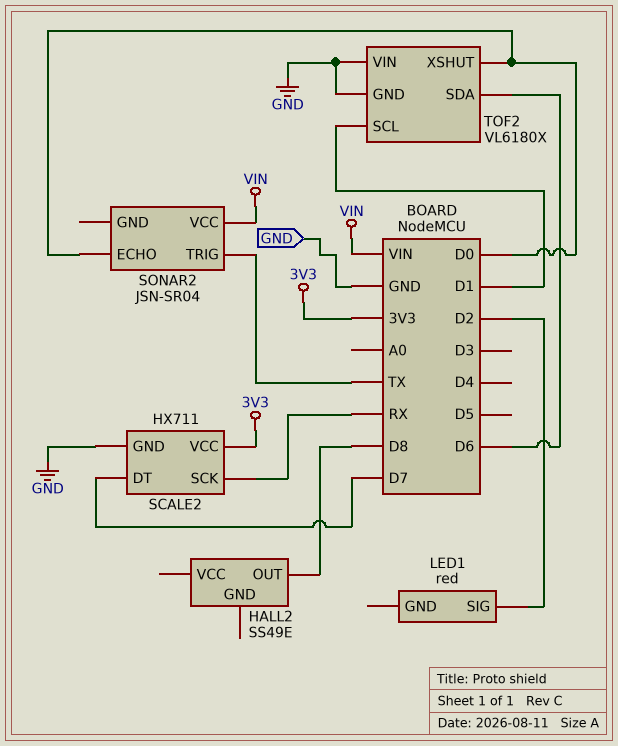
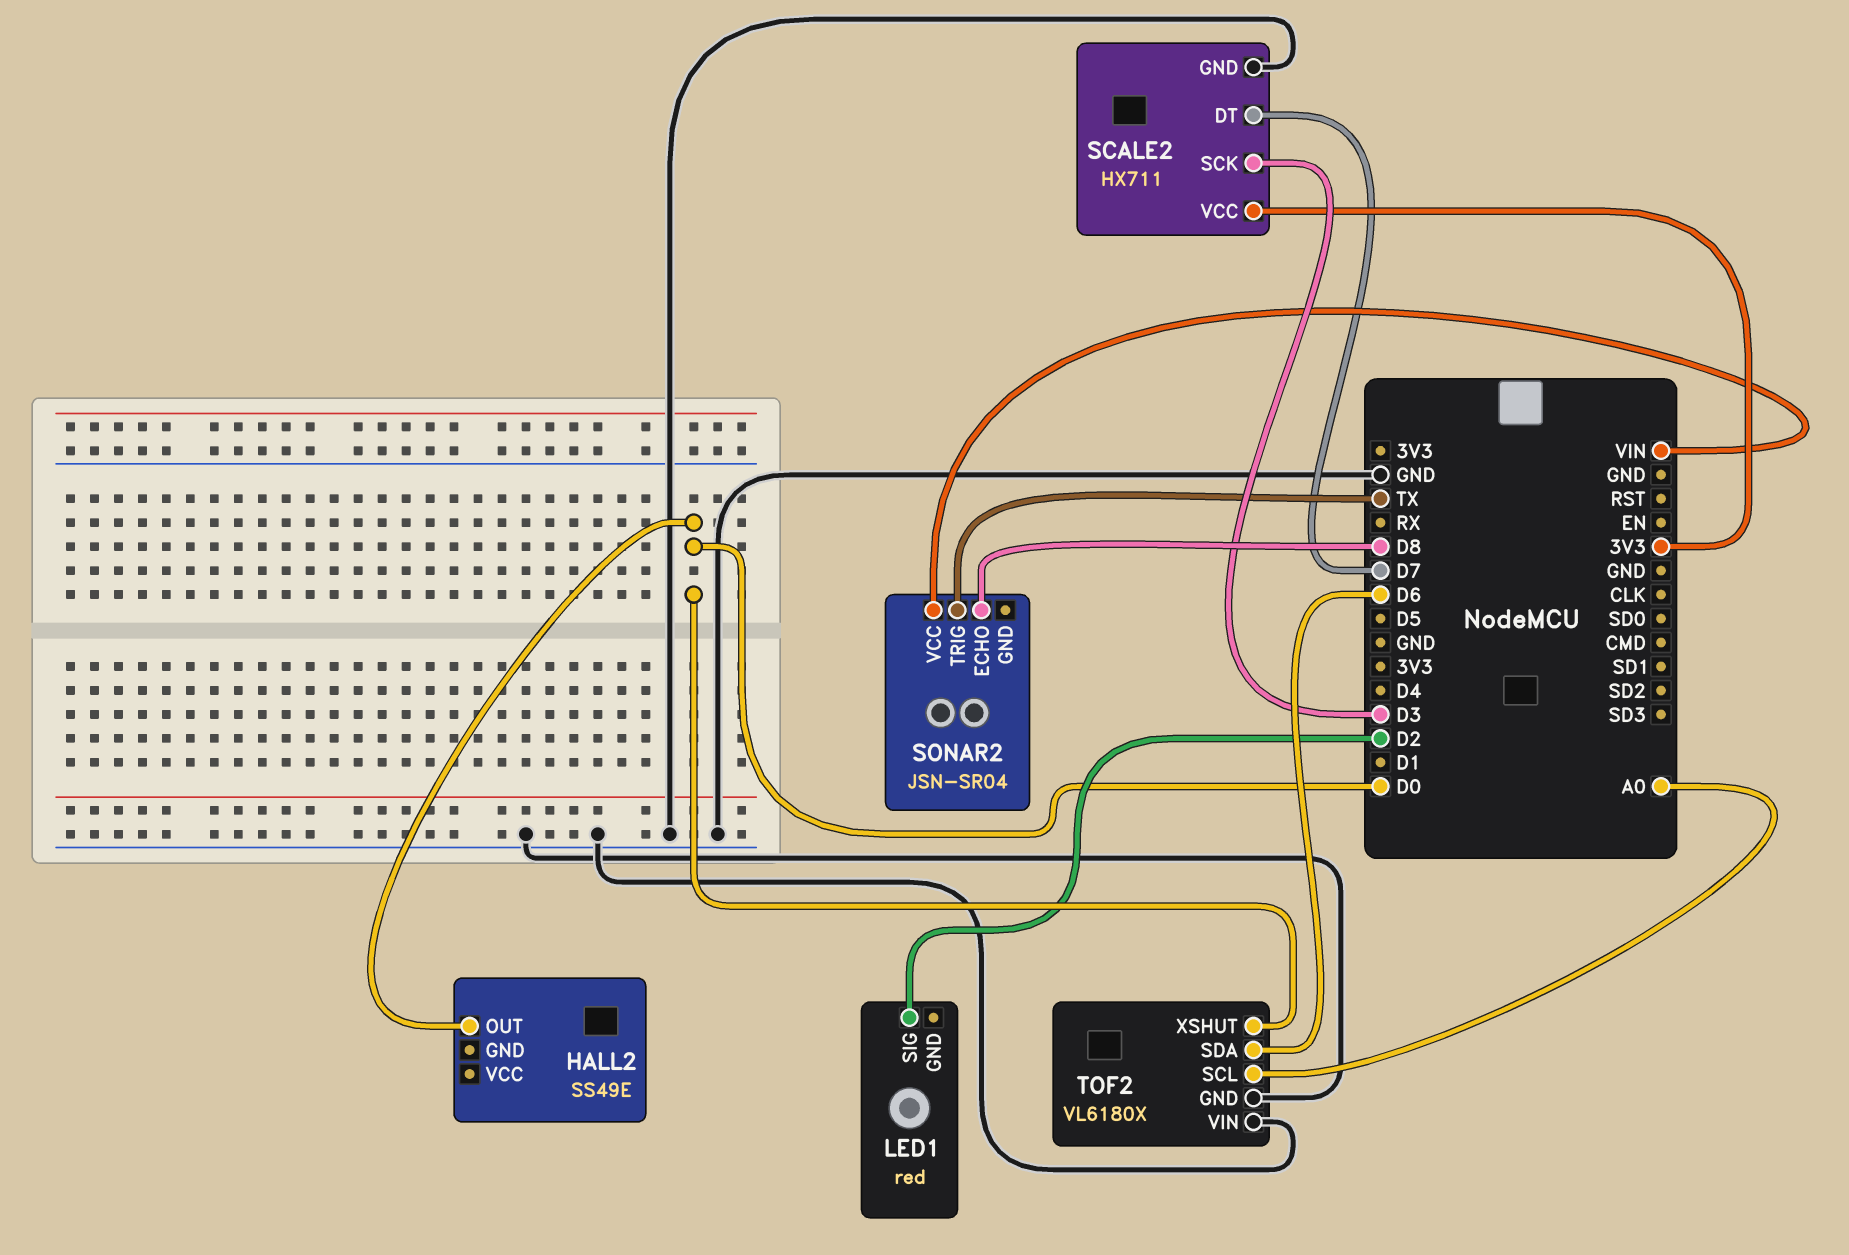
HALL2 pin OUT: D8 -> D0
SCALE2 pin SCK: RX -> D3
SONAR2 pin ECHO: D0 -> D8
TOF2 pin SCL: D1 -> A0

